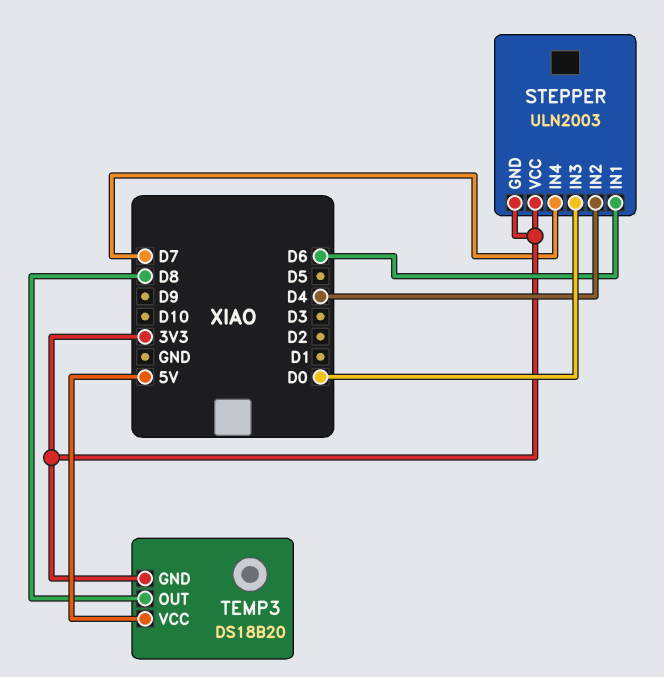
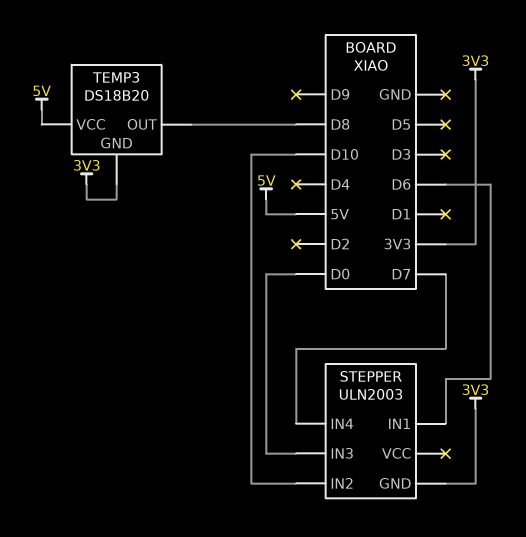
STEPPER pin IN2: D4 -> D10
STEPPER pin VCC: 3V3 -> none

